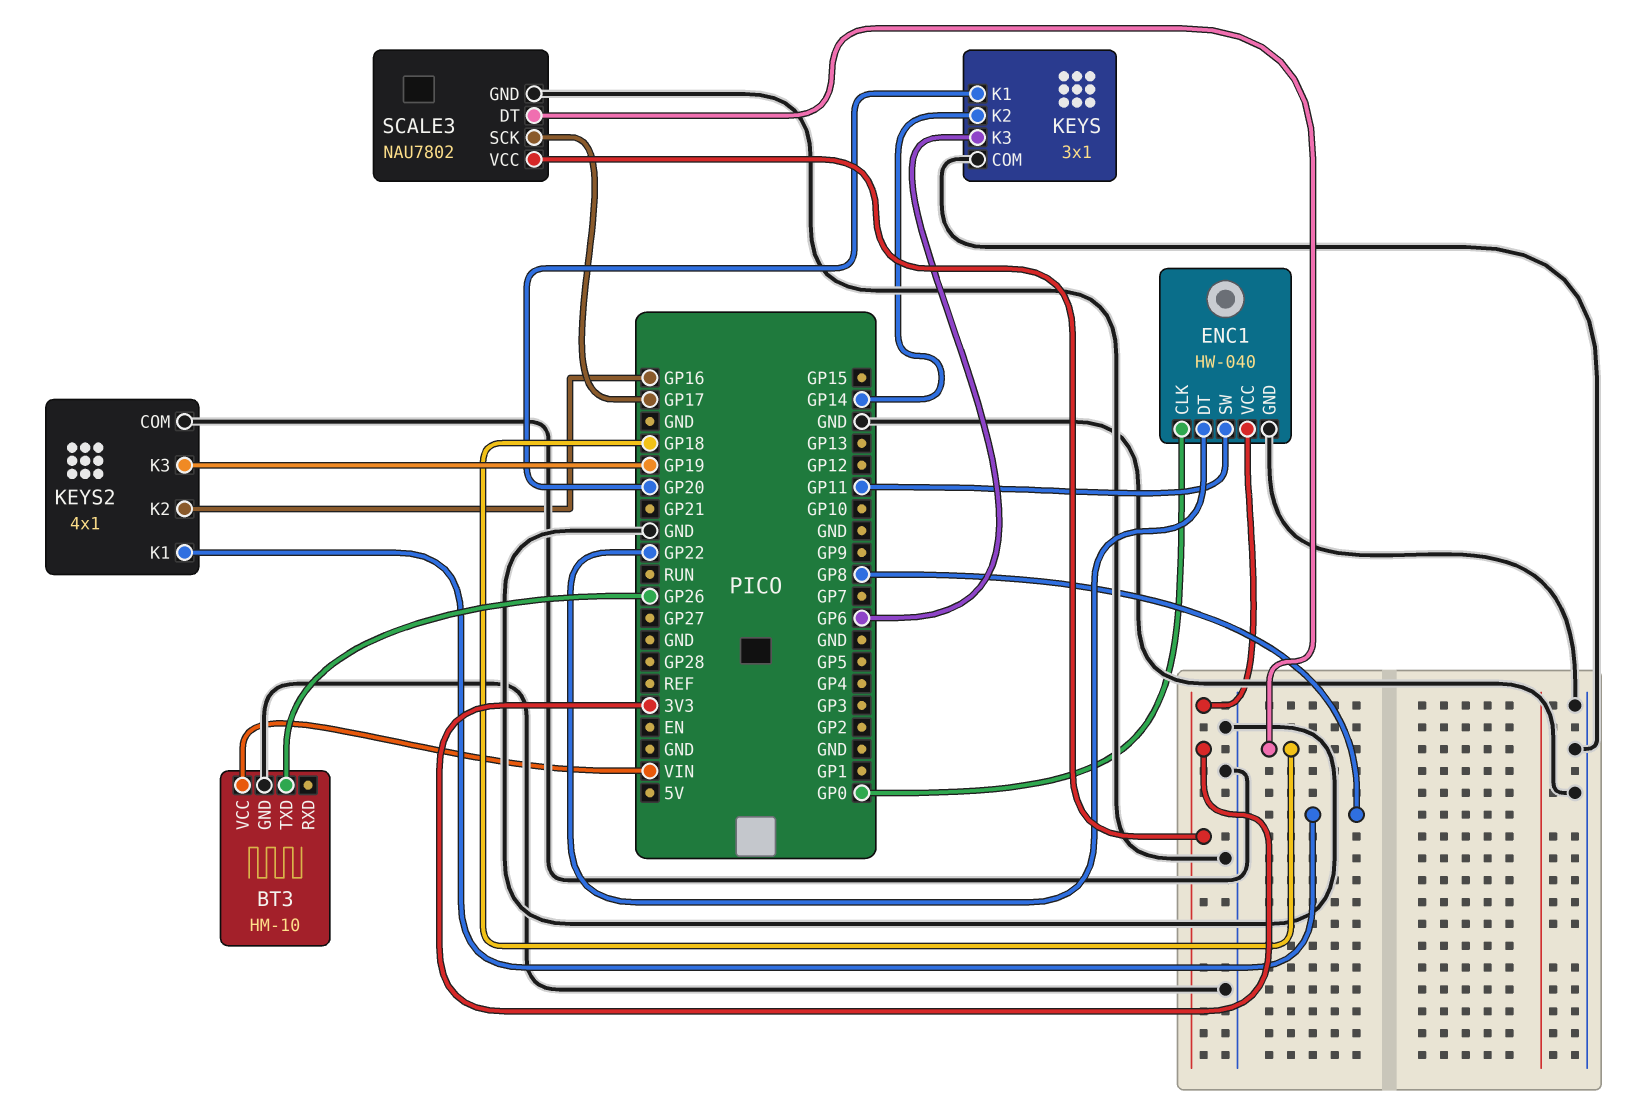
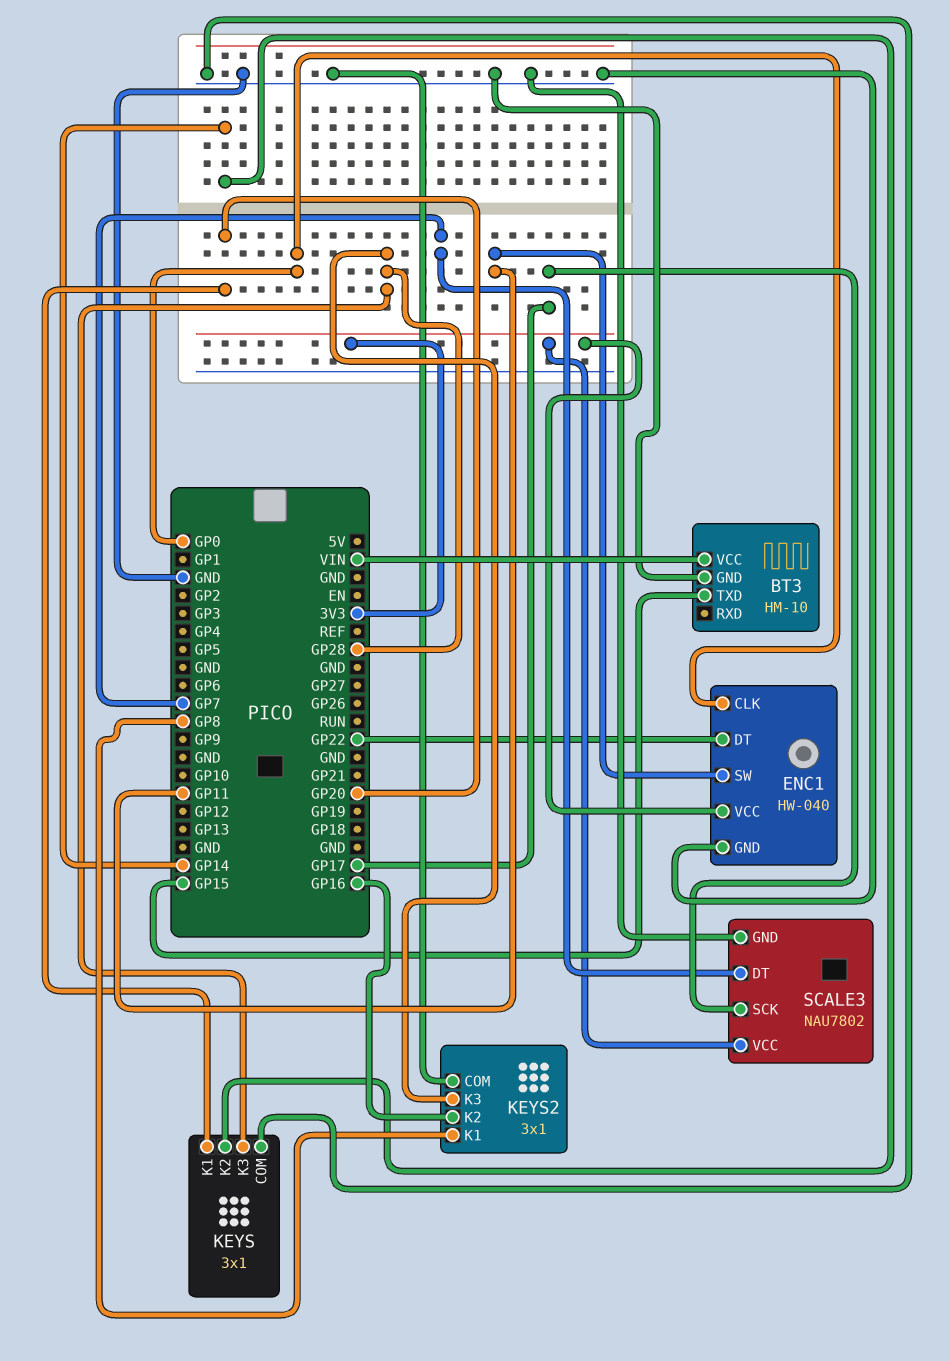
BT3 pin TXD: GP26 -> GP15
KEYS pin K3: GP6 -> GP28
KEYS2: 4x1 -> 3x1
KEYS2 pin K3: GP19 -> GP28
SCALE3 pin DT: GP18 -> GP7

